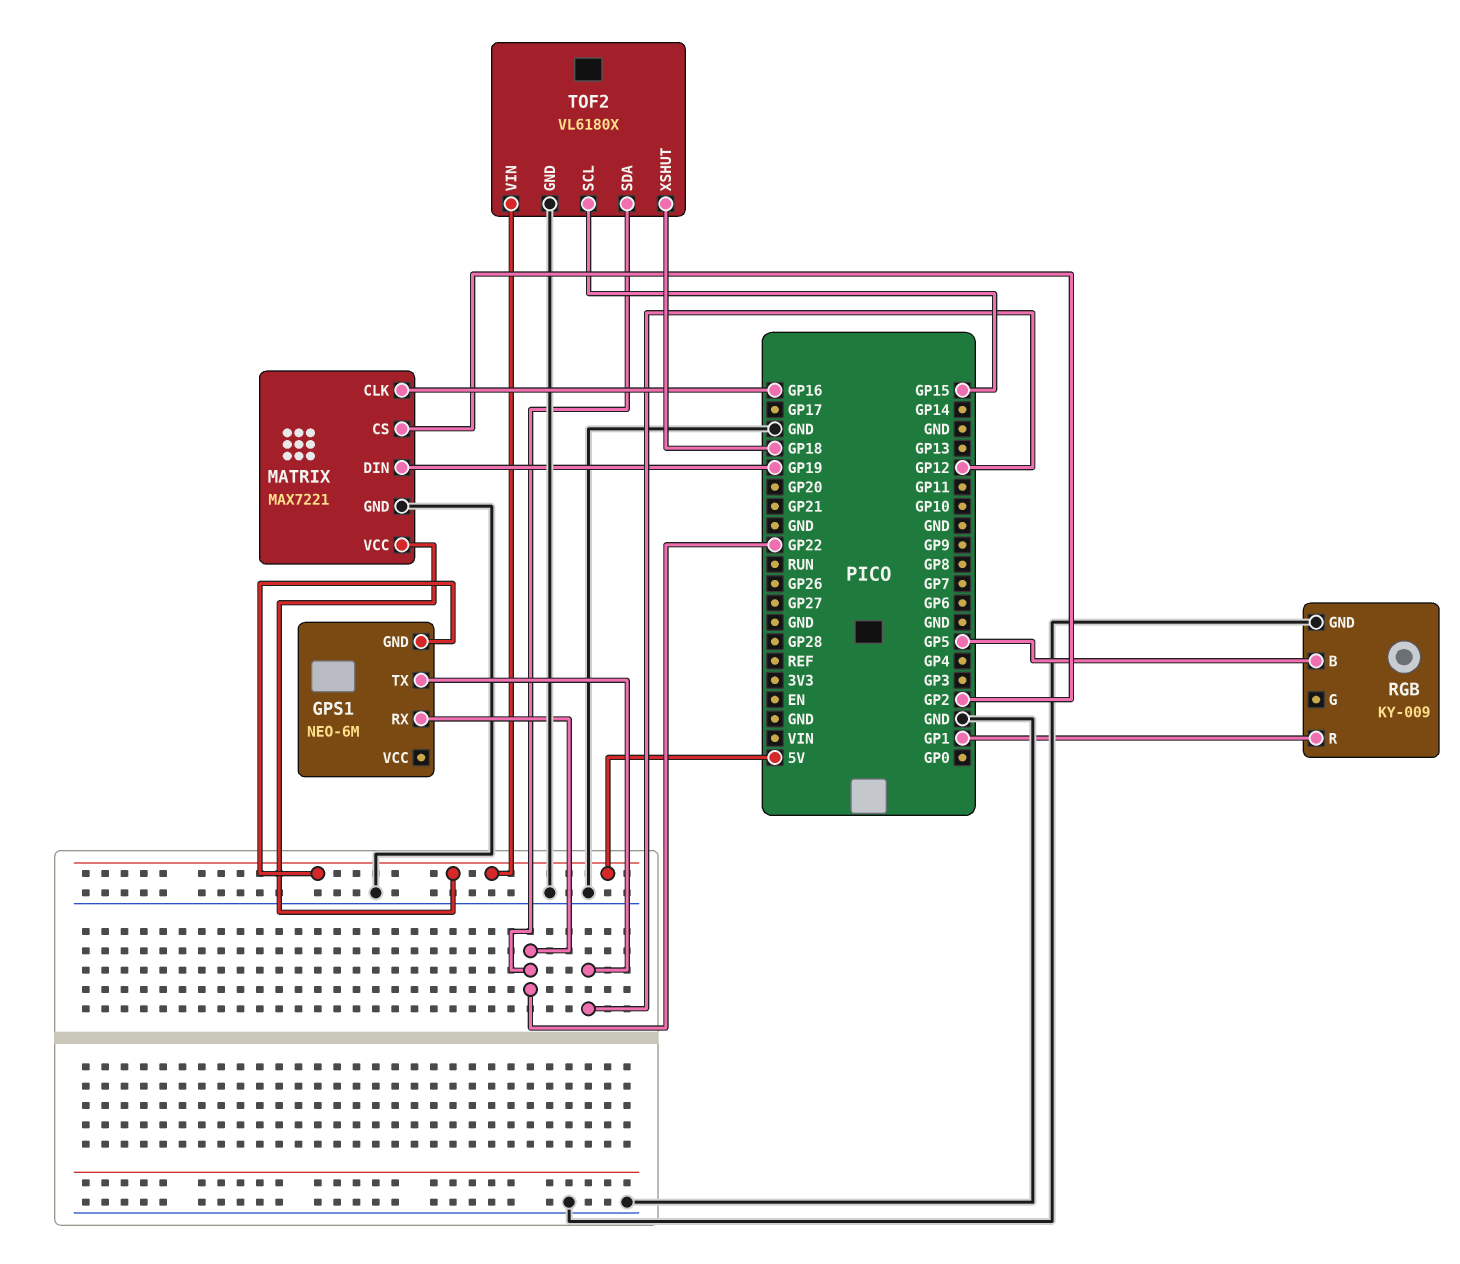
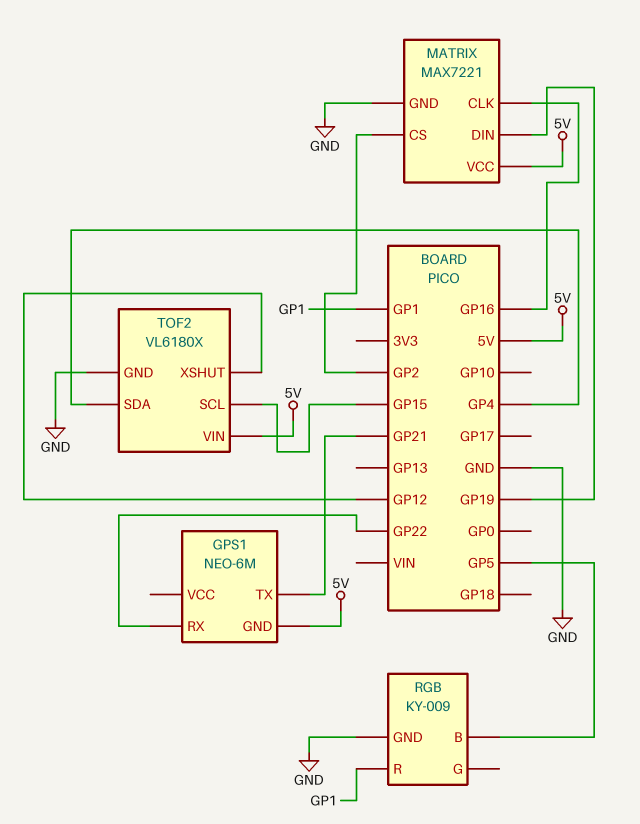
GPS1 pin TX: GP12 -> GP21
TOF2 pin SDA: GP22 -> GP4
TOF2 pin XSHUT: GP18 -> GP12

